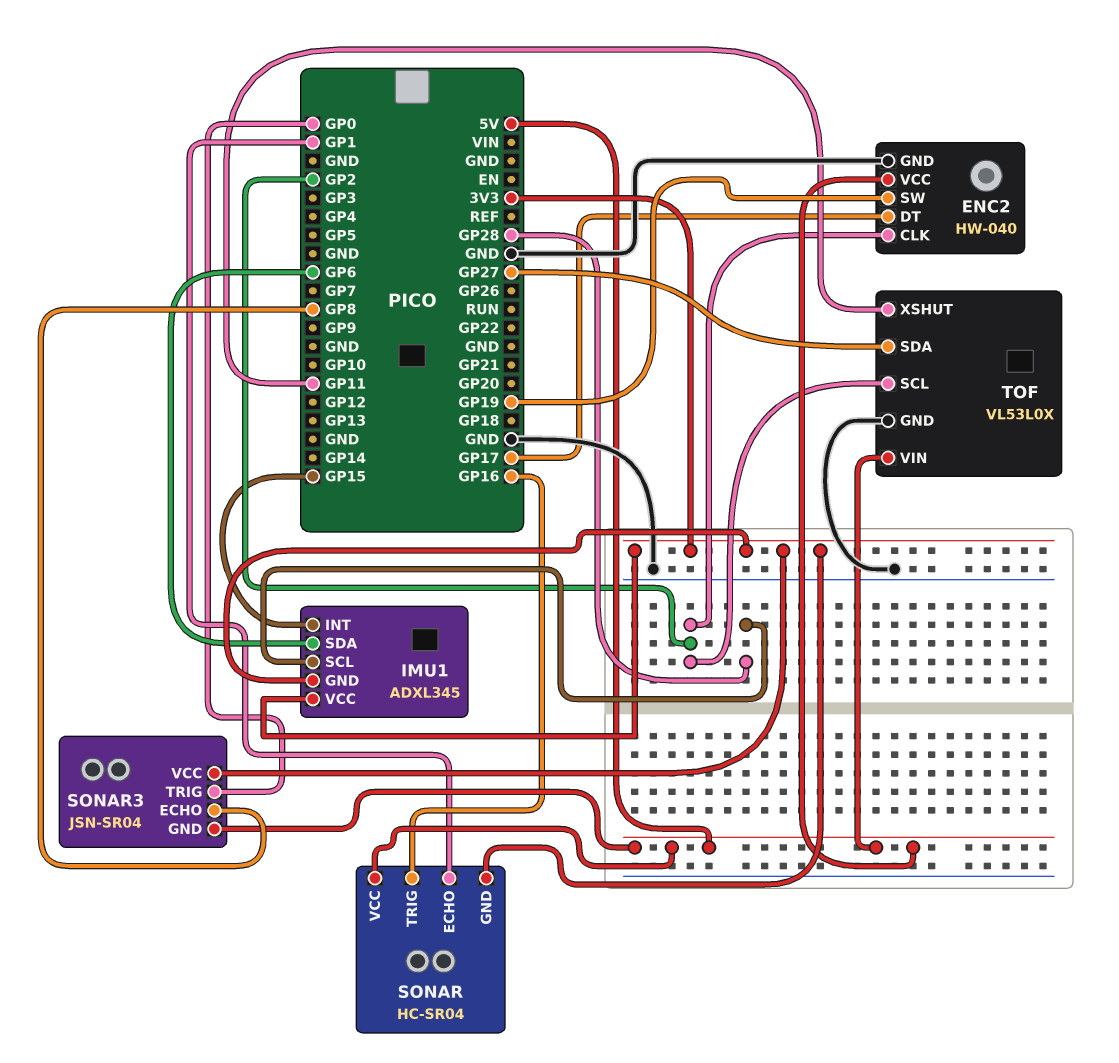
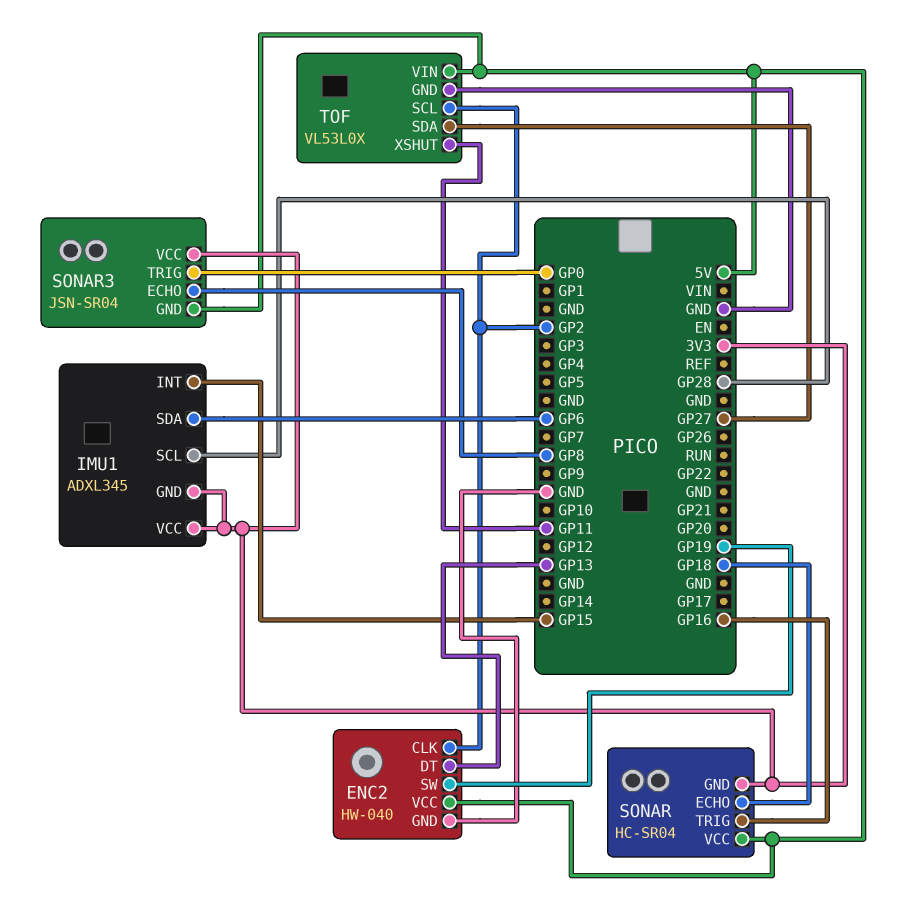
ENC2 pin DT: GP17 -> GP13
SONAR pin ECHO: GP1 -> GP18

